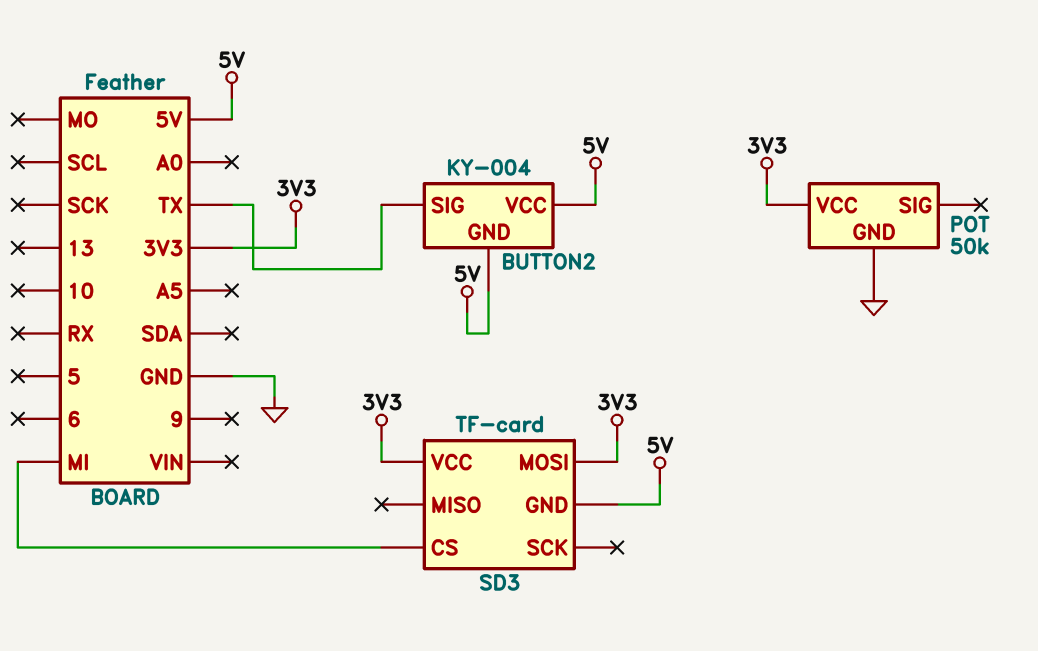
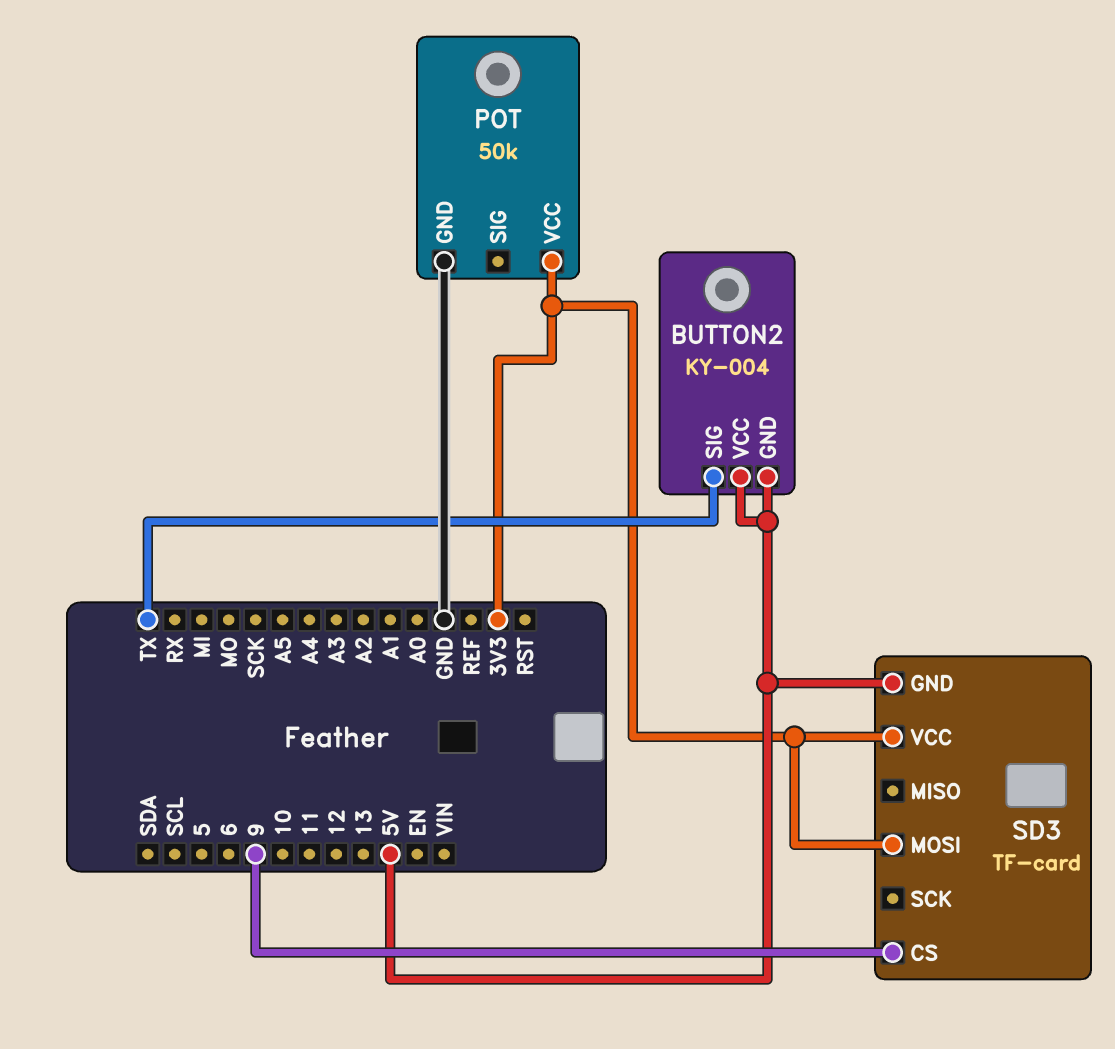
SD3 pin CS: MI -> 9

